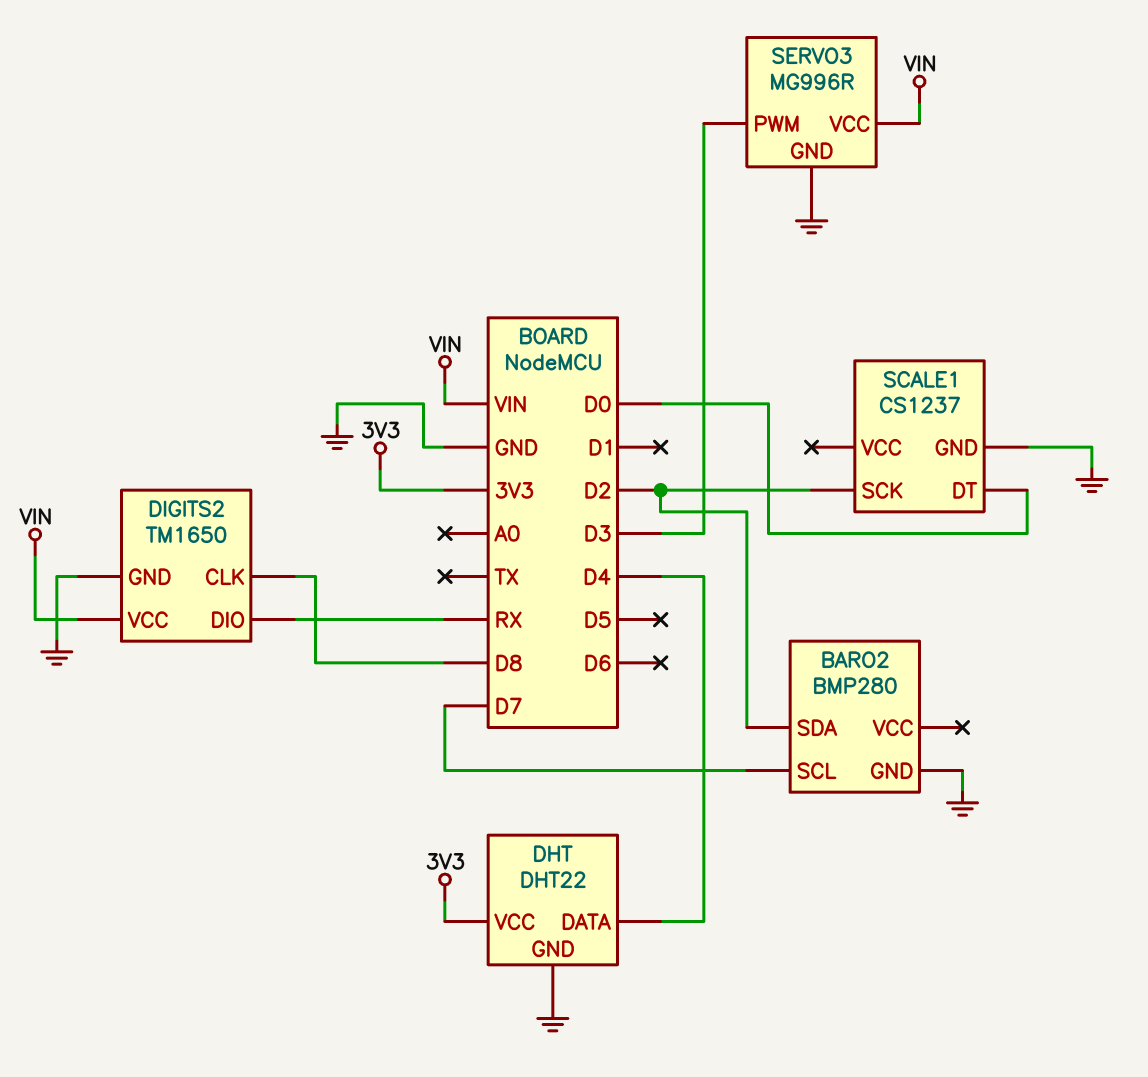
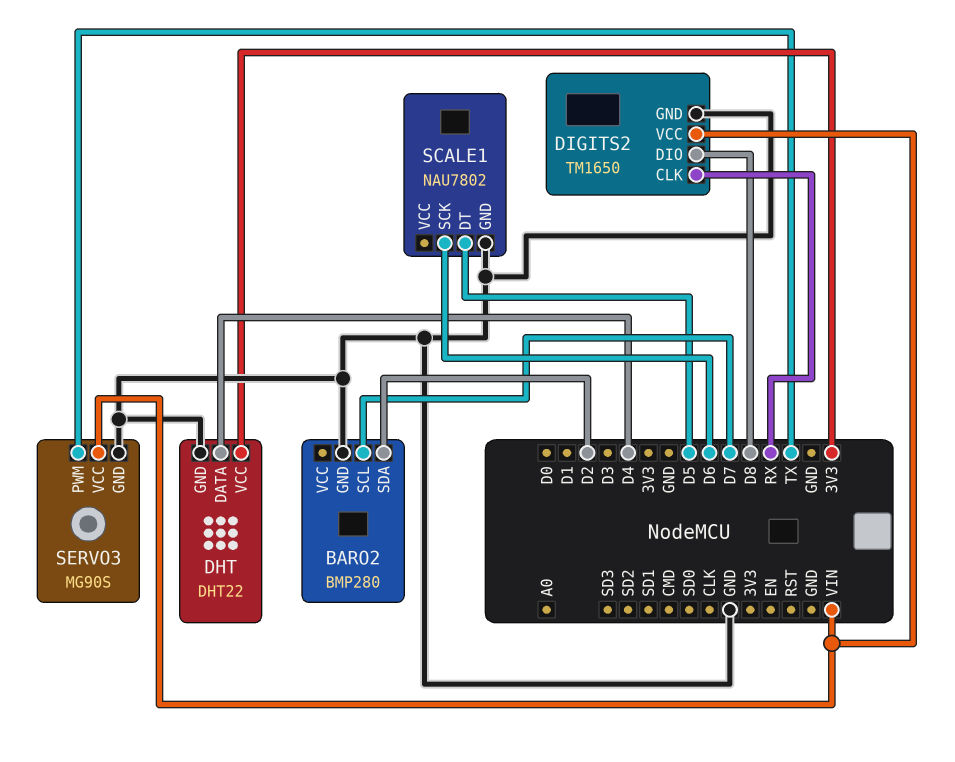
DIGITS2 pin CLK: D8 -> RX
DIGITS2 pin DIO: RX -> D8
SCALE1: CS1237 -> NAU7802
SCALE1 pin DT: D0 -> D5
SCALE1 pin SCK: D2 -> D6
SERVO3: MG996R -> MG90S
SERVO3 pin PWM: D3 -> TX

